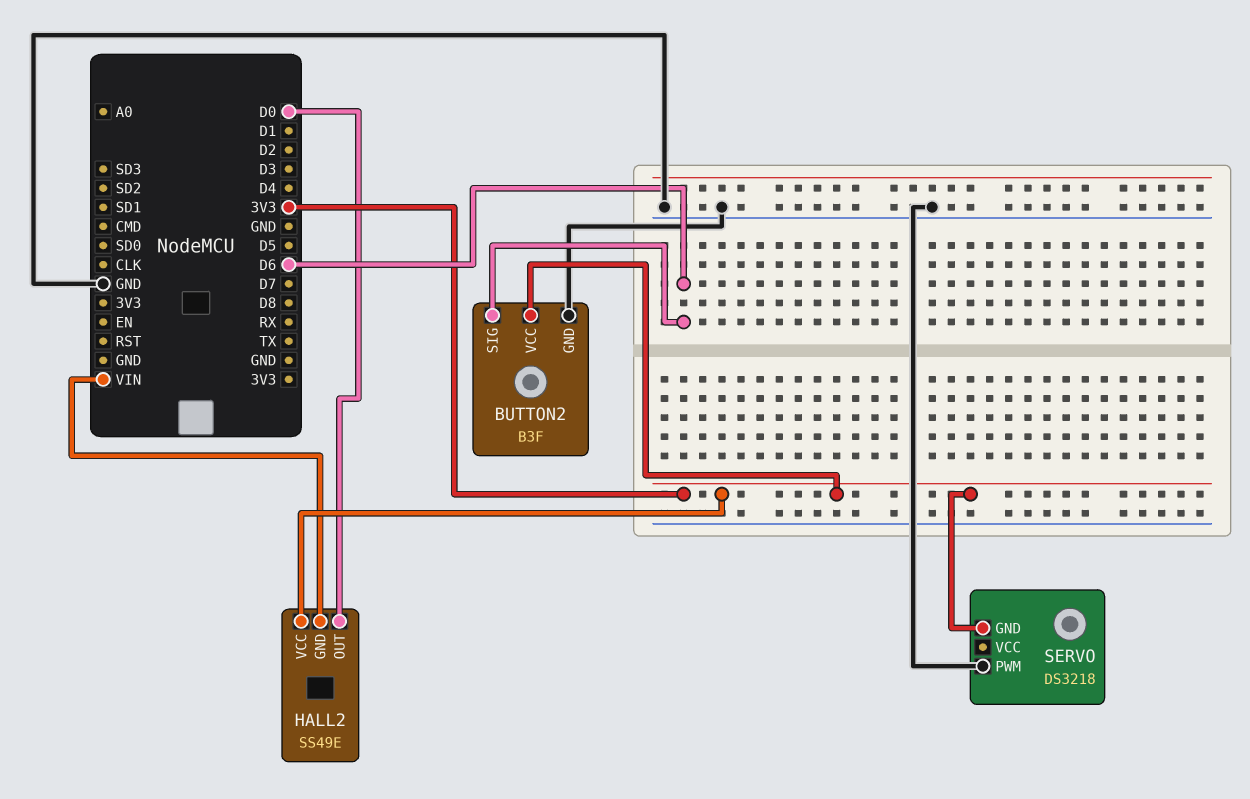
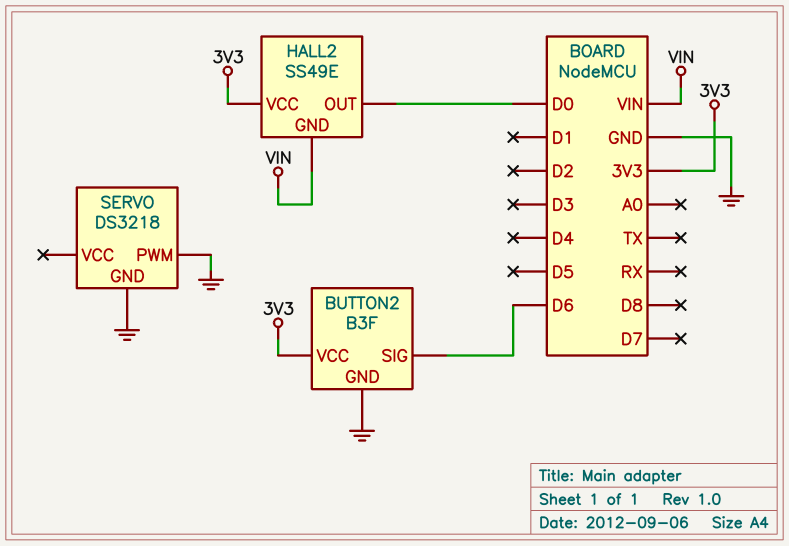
SERVO pin GND: 3V3 -> GND

